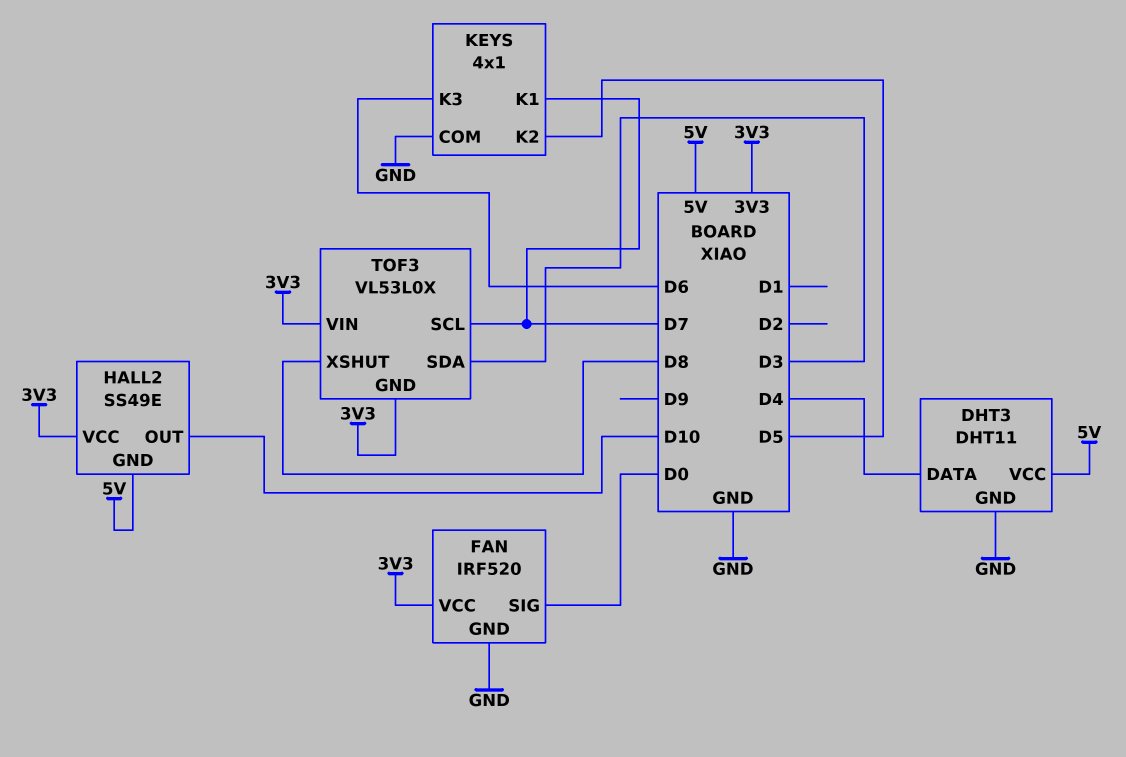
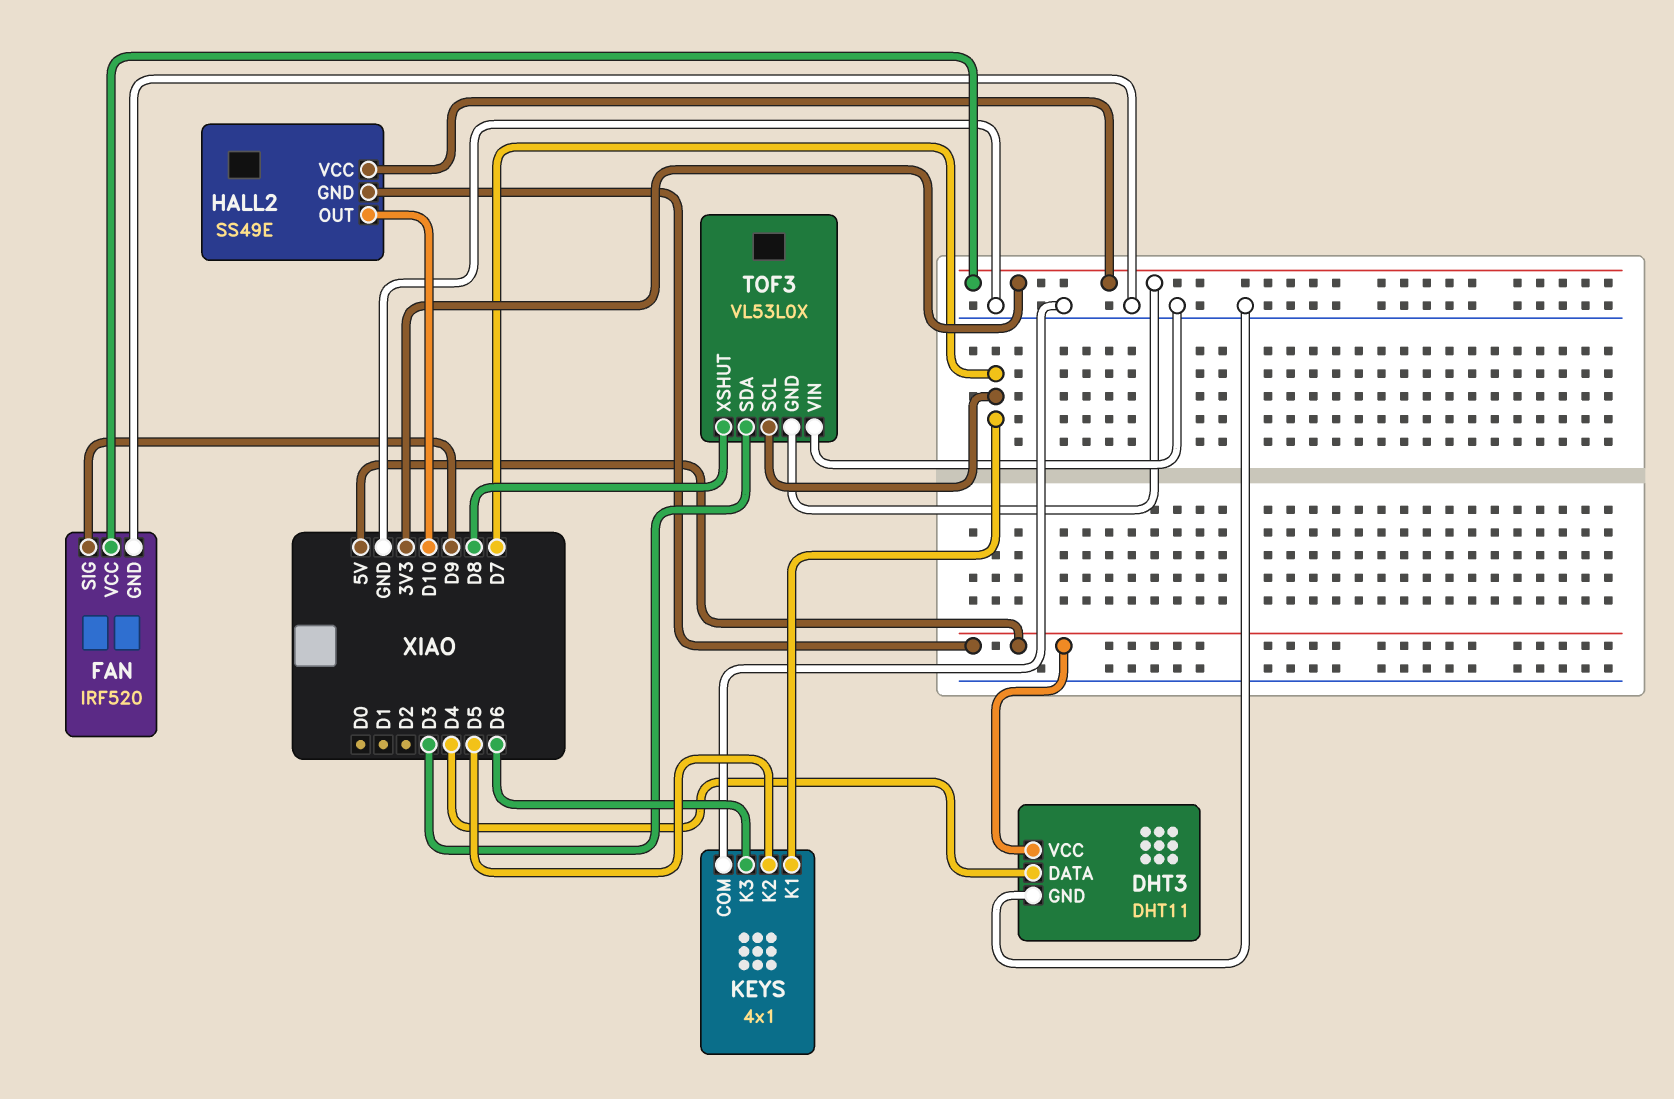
FAN pin SIG: D0 -> D9
TOF3 pin VIN: 3V3 -> GND

